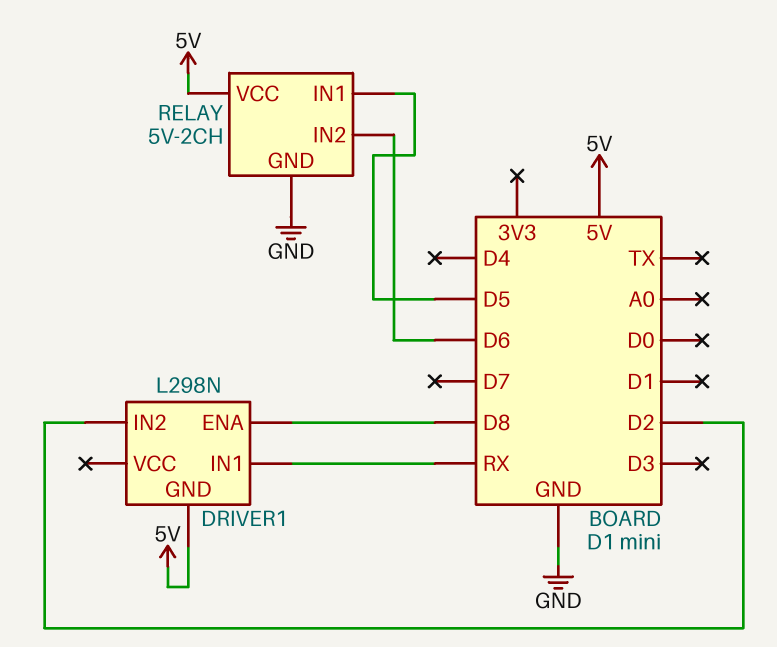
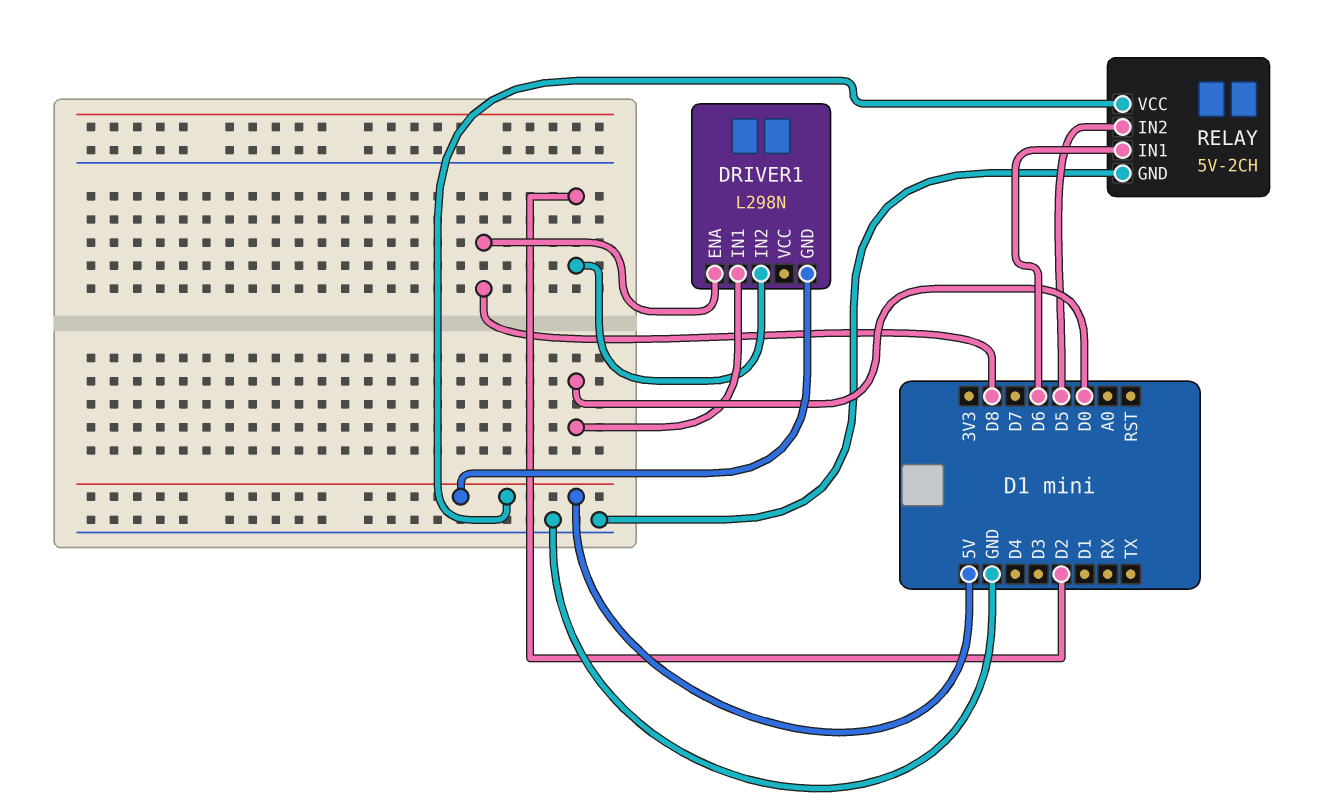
DRIVER1 pin IN1: RX -> D0
RELAY pin IN1: D5 -> D6
RELAY pin IN2: D6 -> D5

